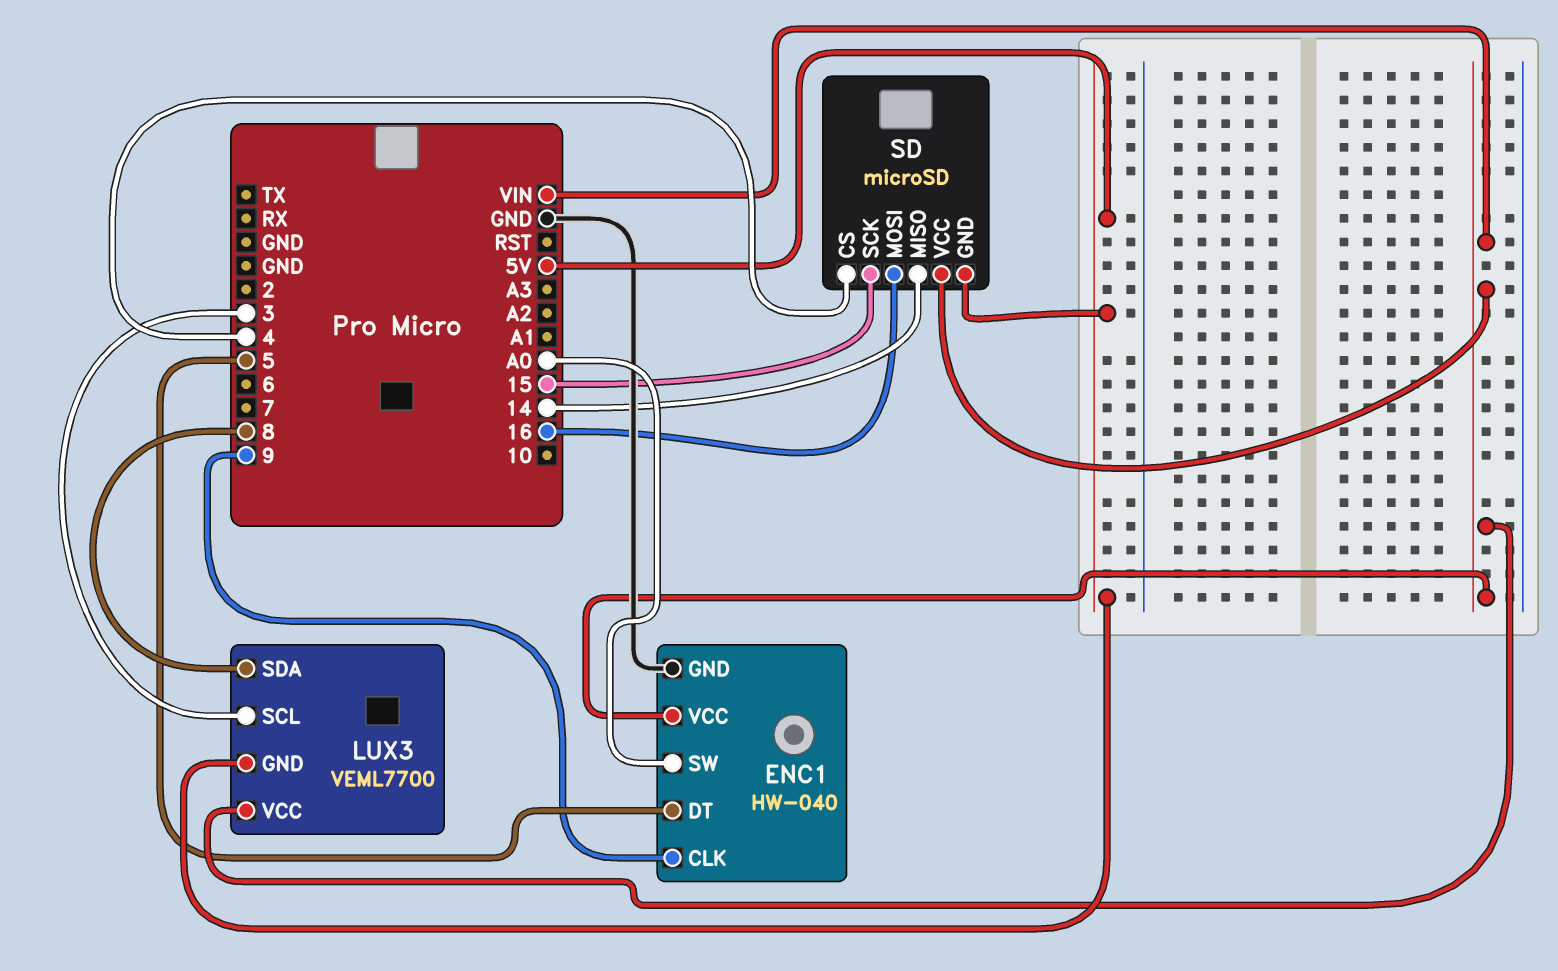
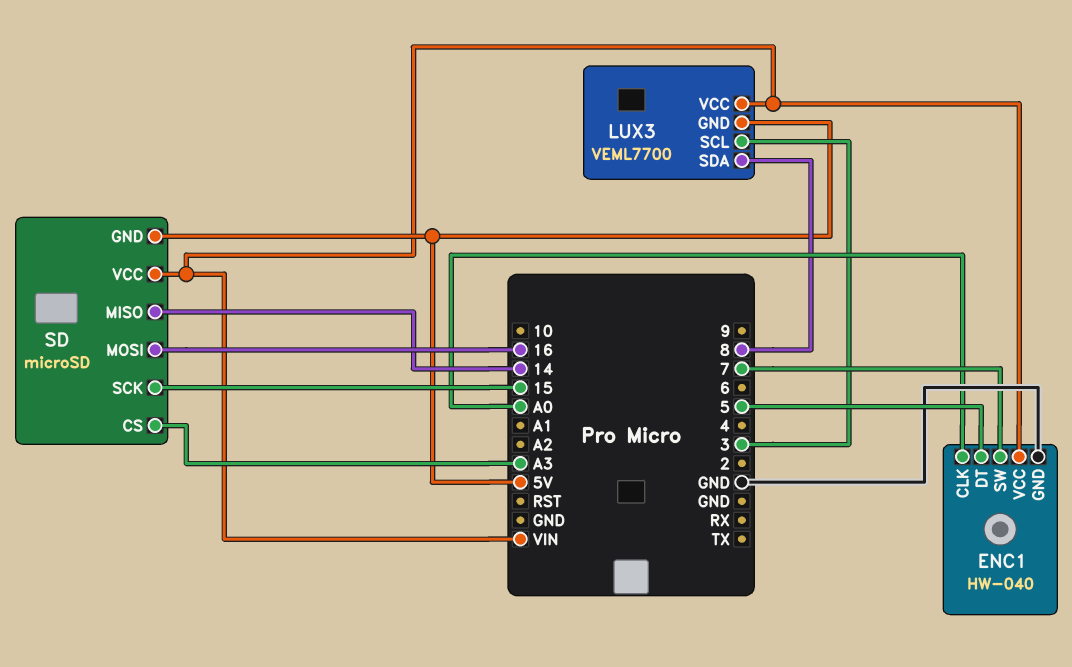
ENC1 pin CLK: 9 -> A0
ENC1 pin SW: A0 -> 7
SD pin CS: 4 -> A3

